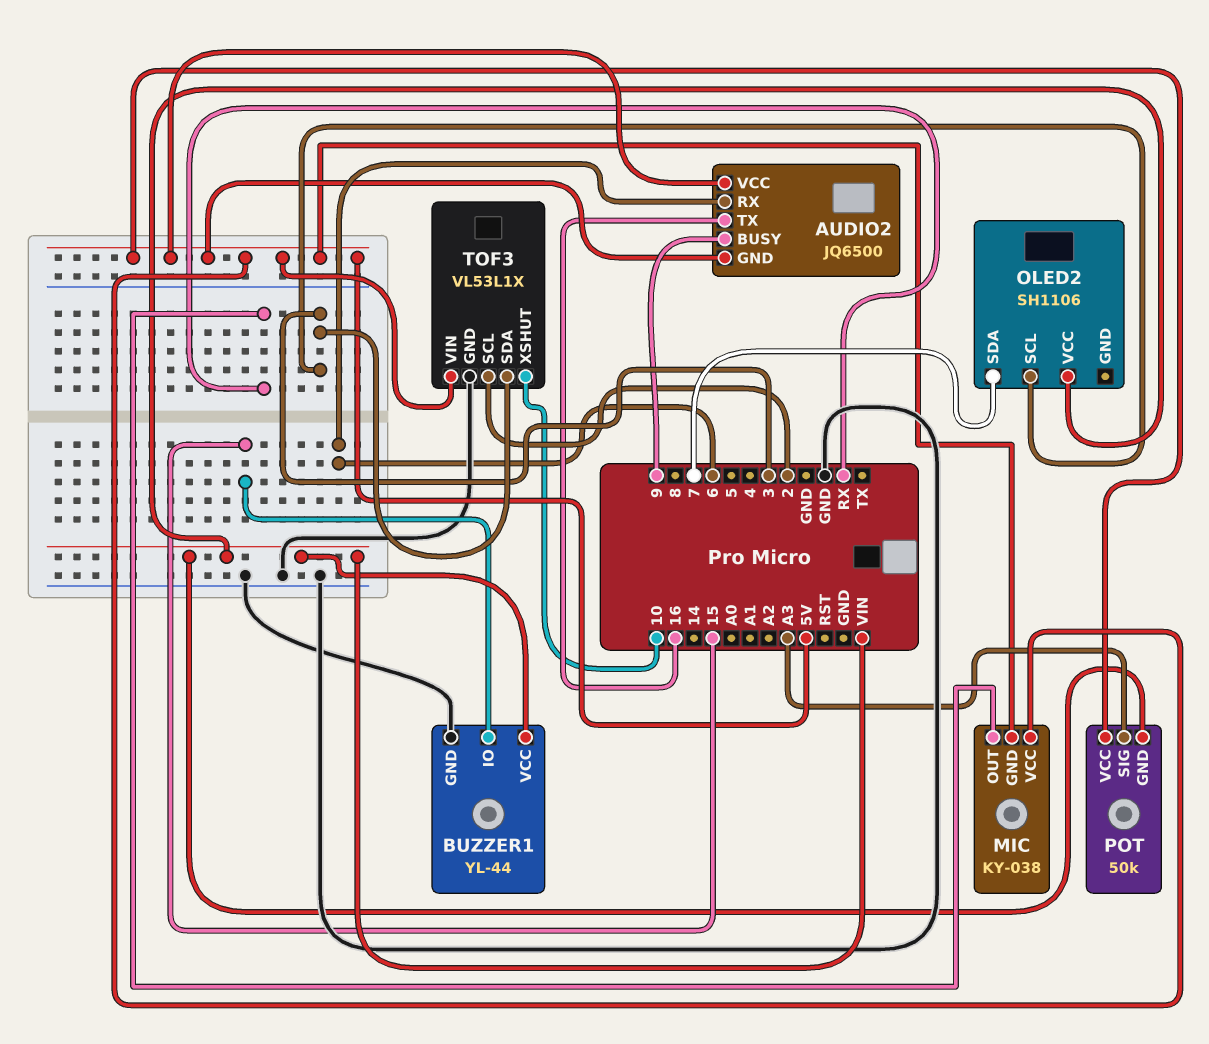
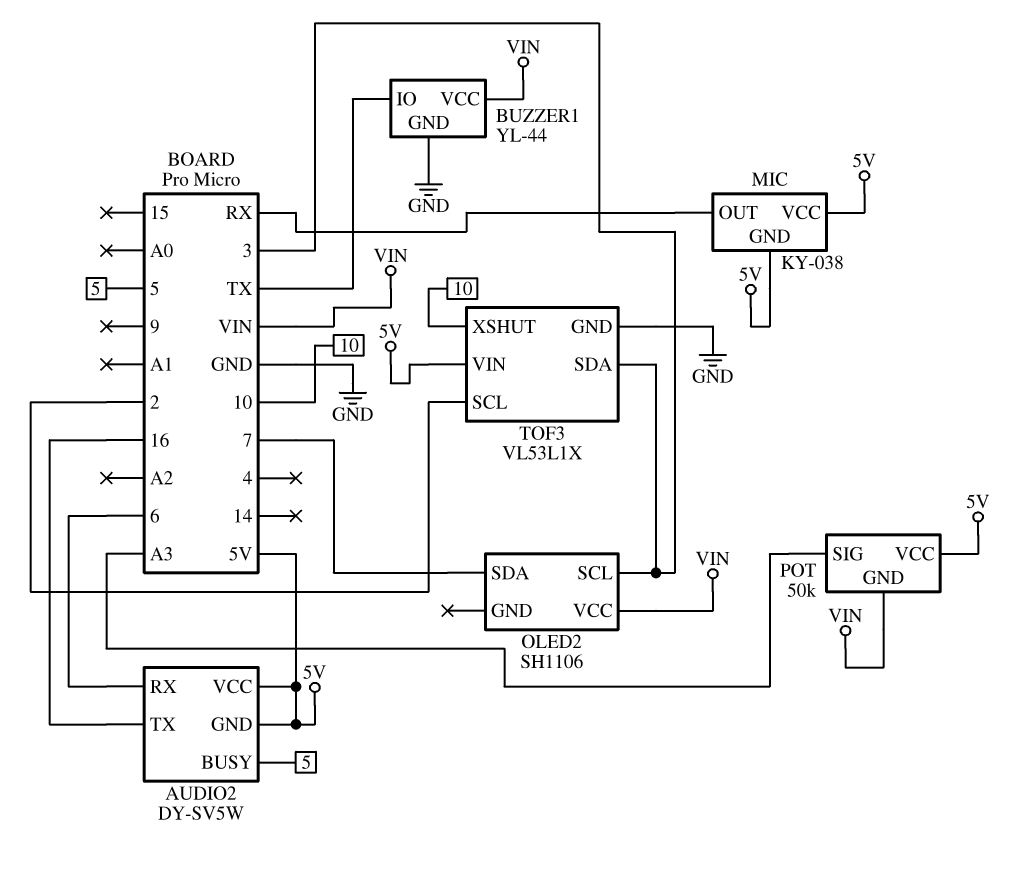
AUDIO2: JQ6500 -> DY-SV5W
AUDIO2 pin BUSY: 9 -> 5
BUZZER1 pin IO: 15 -> TX

